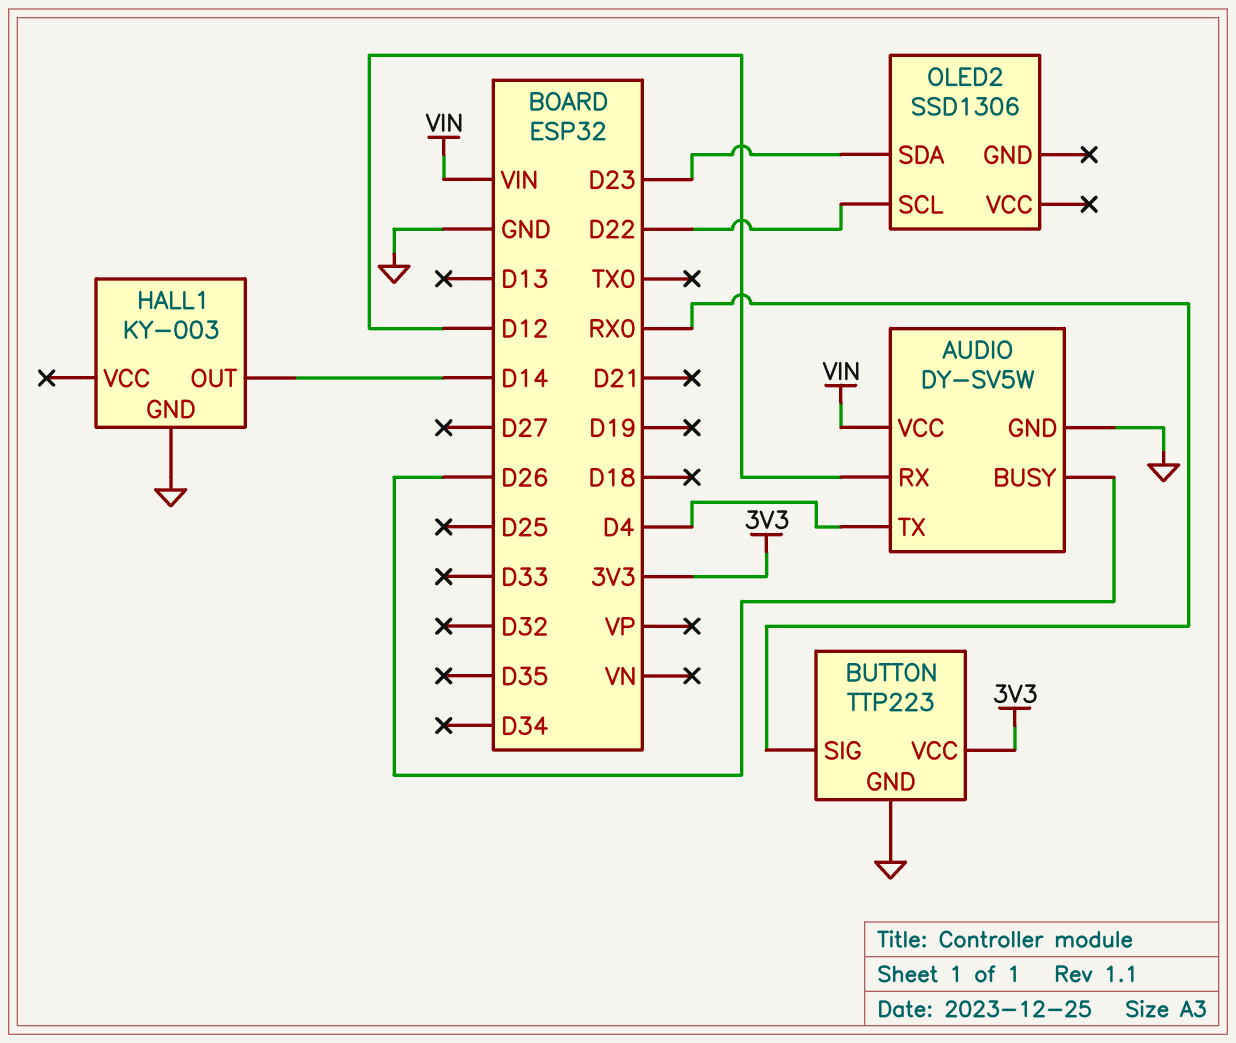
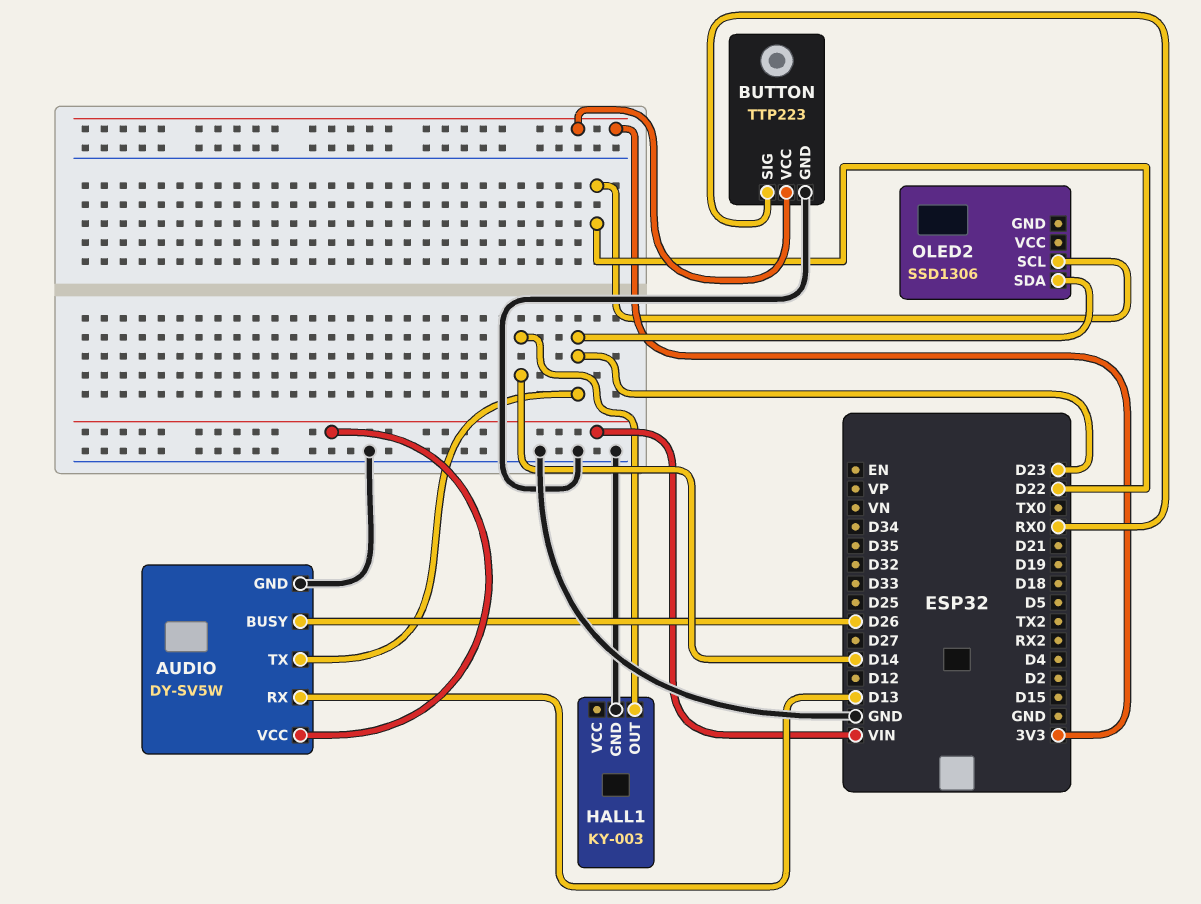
AUDIO pin RX: D12 -> D13
AUDIO pin TX: D4 -> D23

